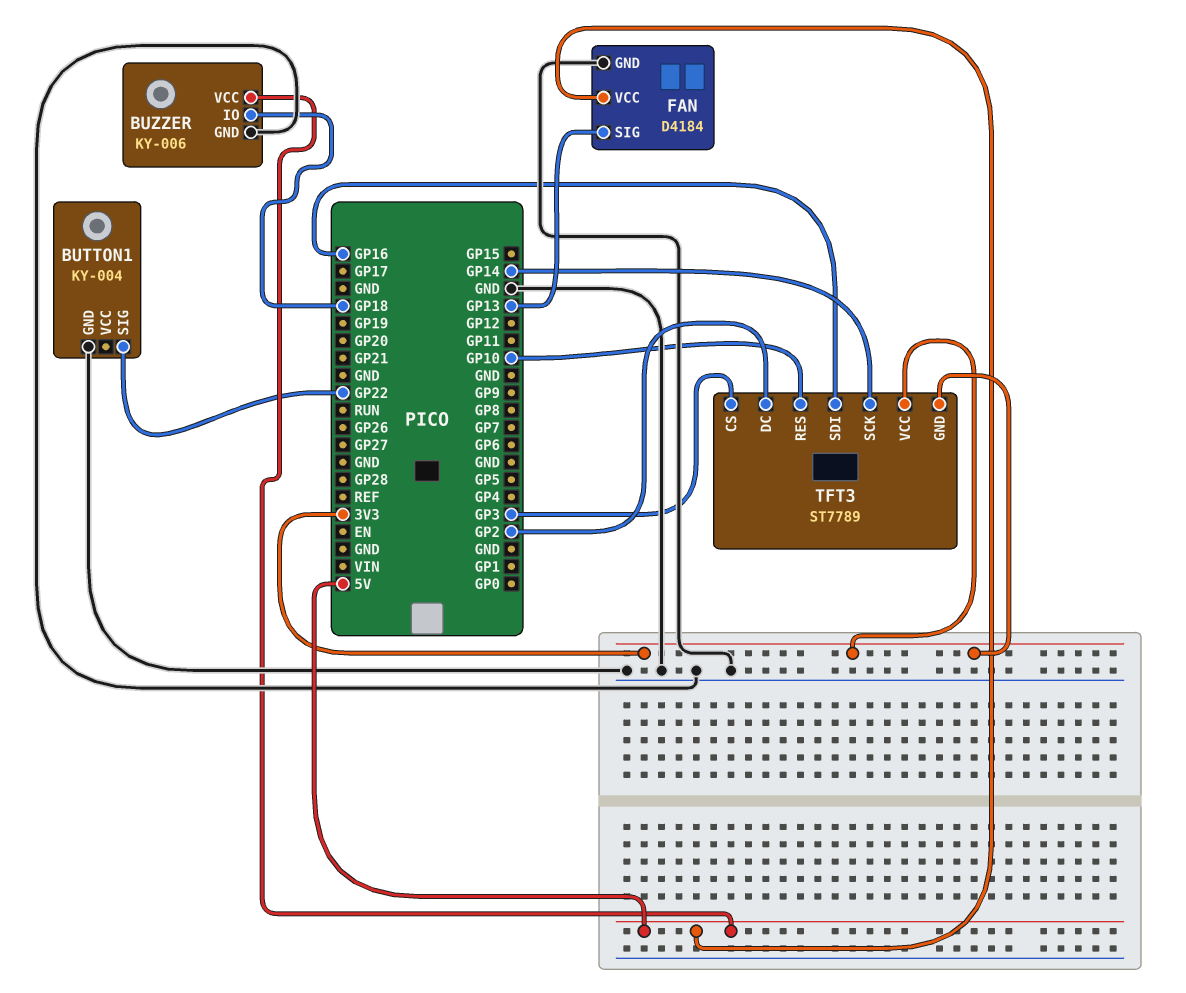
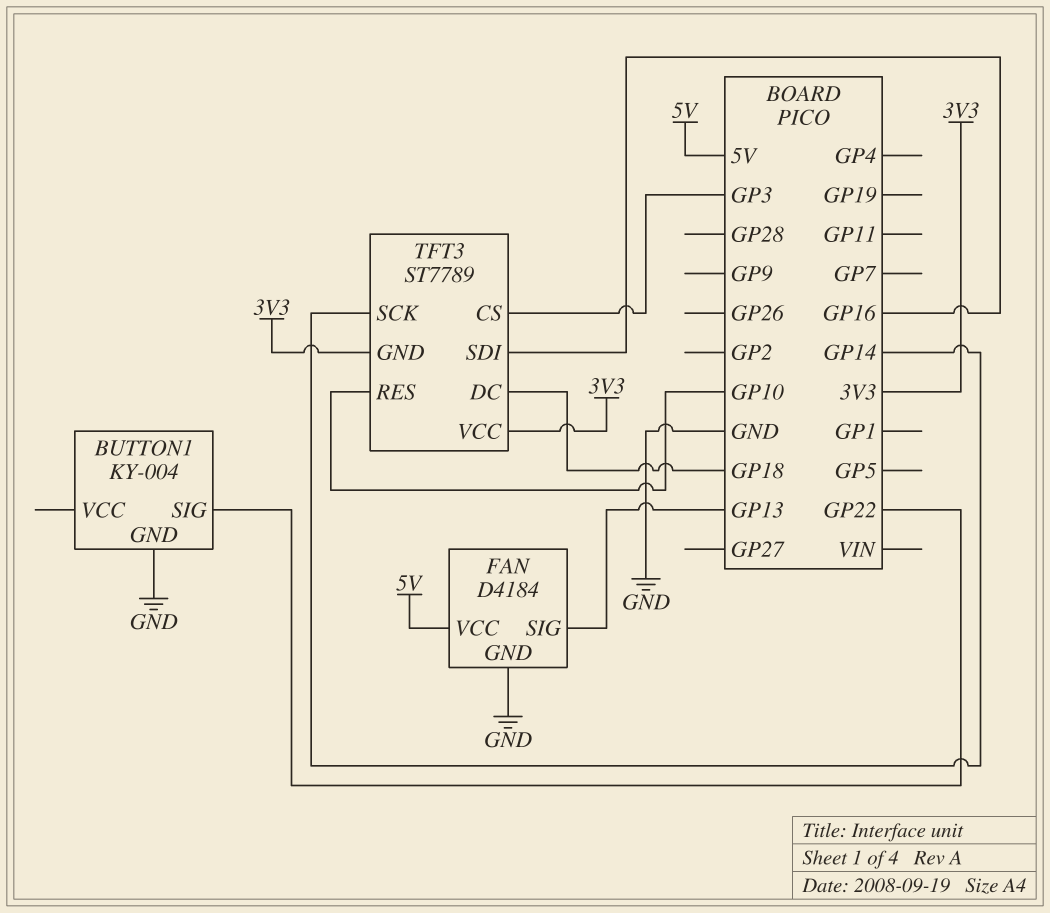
BUZZER: KY-006 -> none
BUZZER pin GND: GND -> none
BUZZER pin IO: GP18 -> none
BUZZER pin VCC: 5V -> none
TFT3 pin DC: GP2 -> GP18

